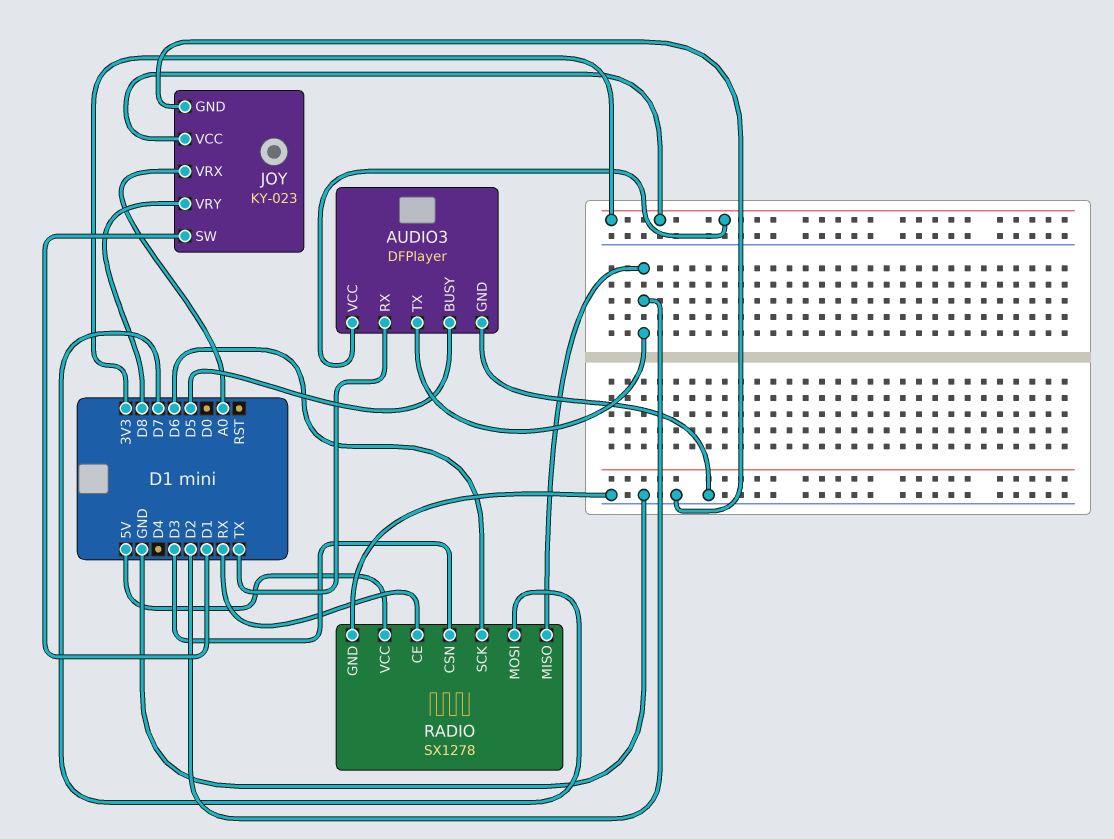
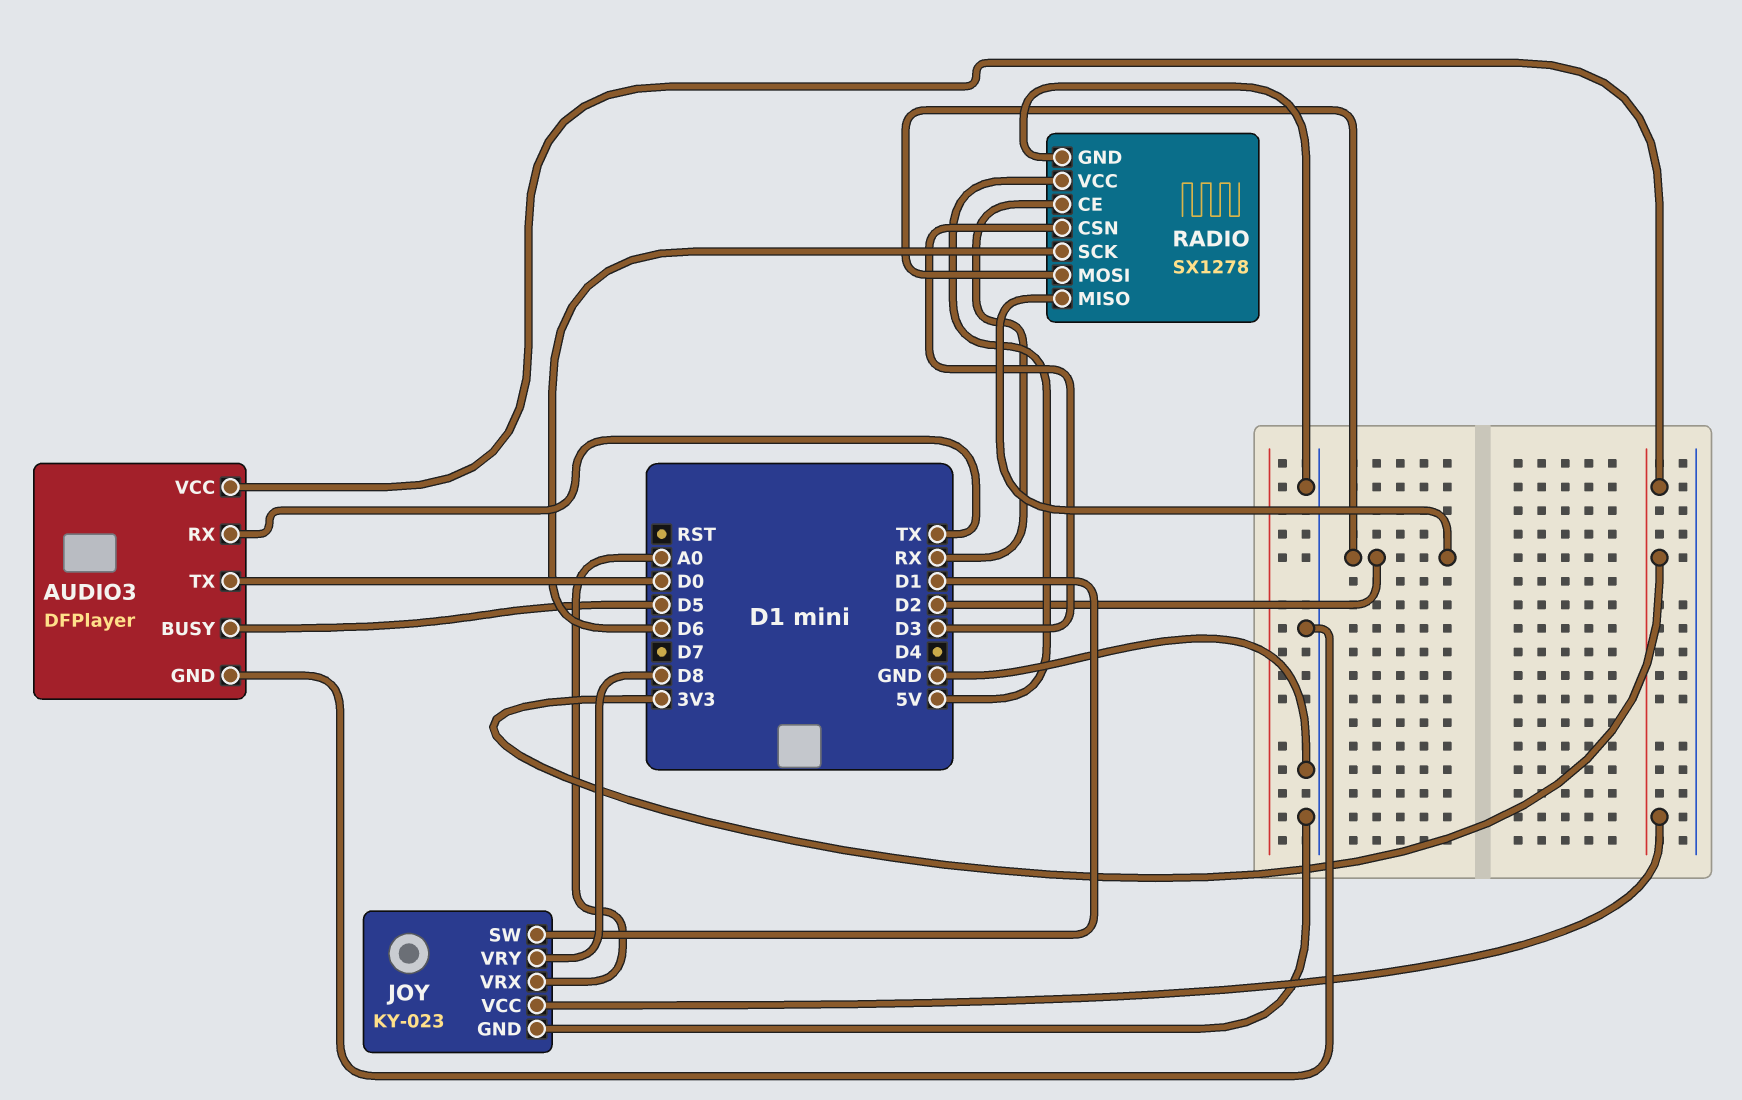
AUDIO3 pin TX: D2 -> D0
RADIO pin MOSI: D7 -> D2

